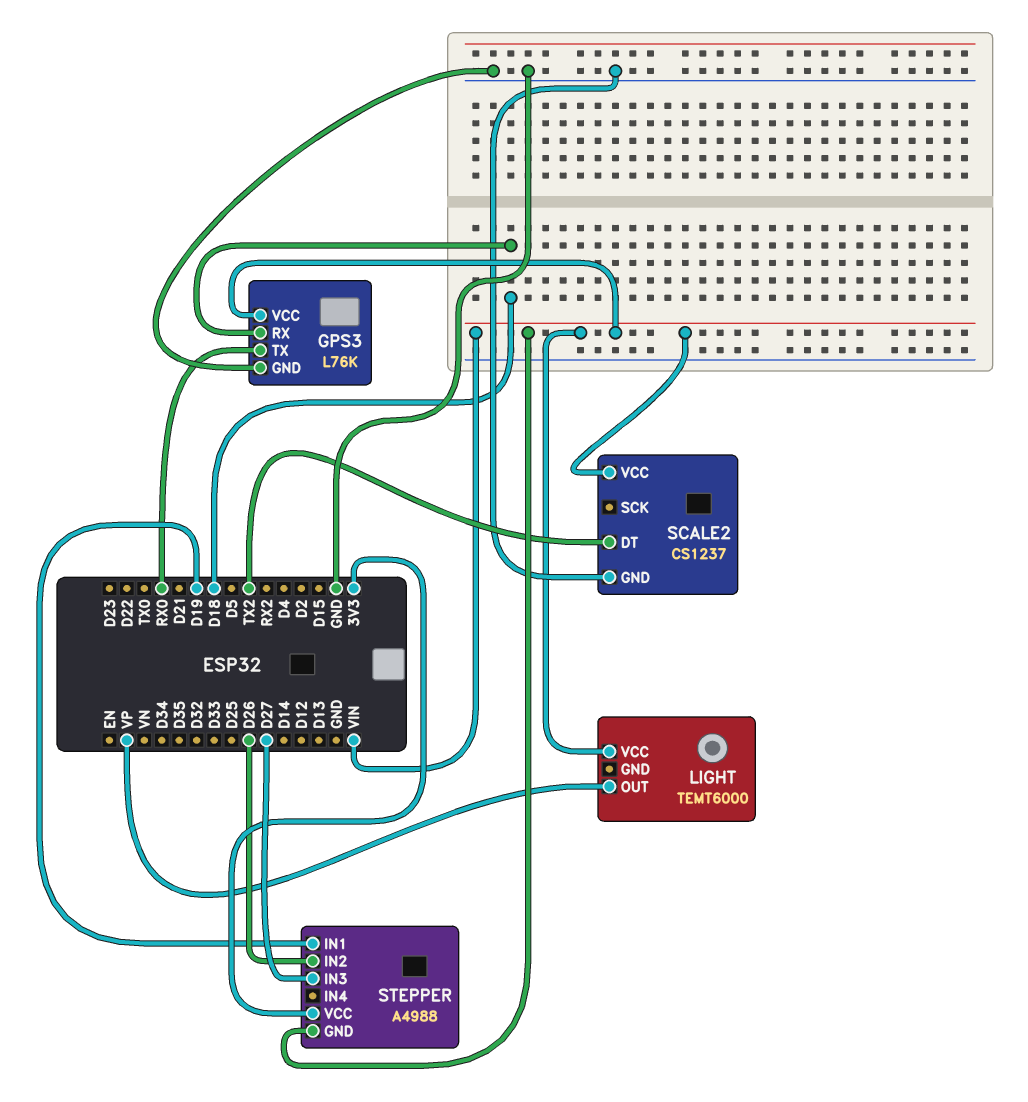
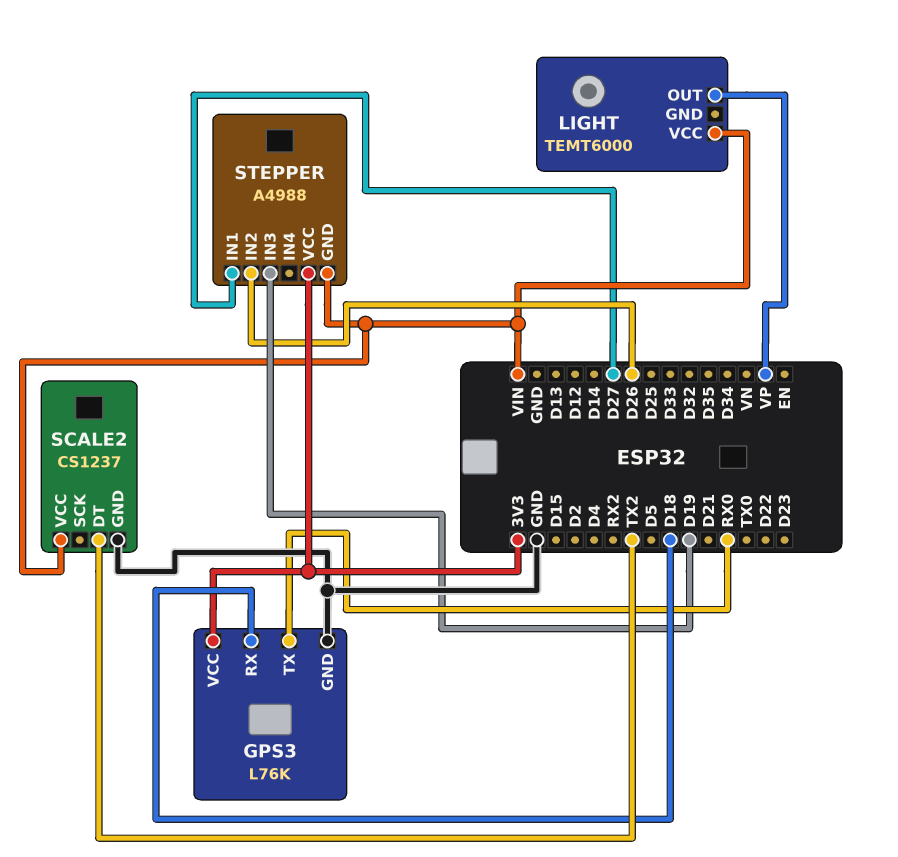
GPS3 pin VCC: VIN -> 3V3
STEPPER pin IN1: D19 -> D27
STEPPER pin IN3: D27 -> D19

